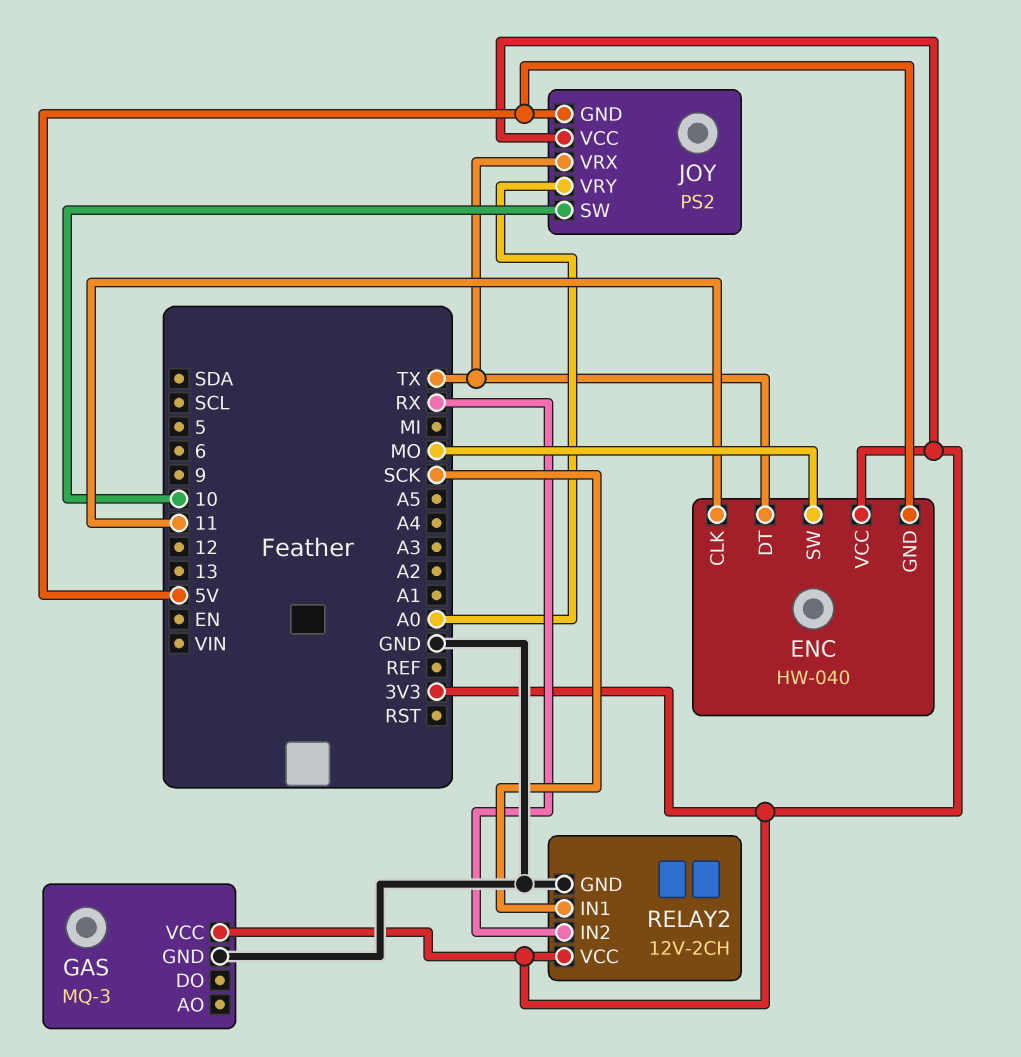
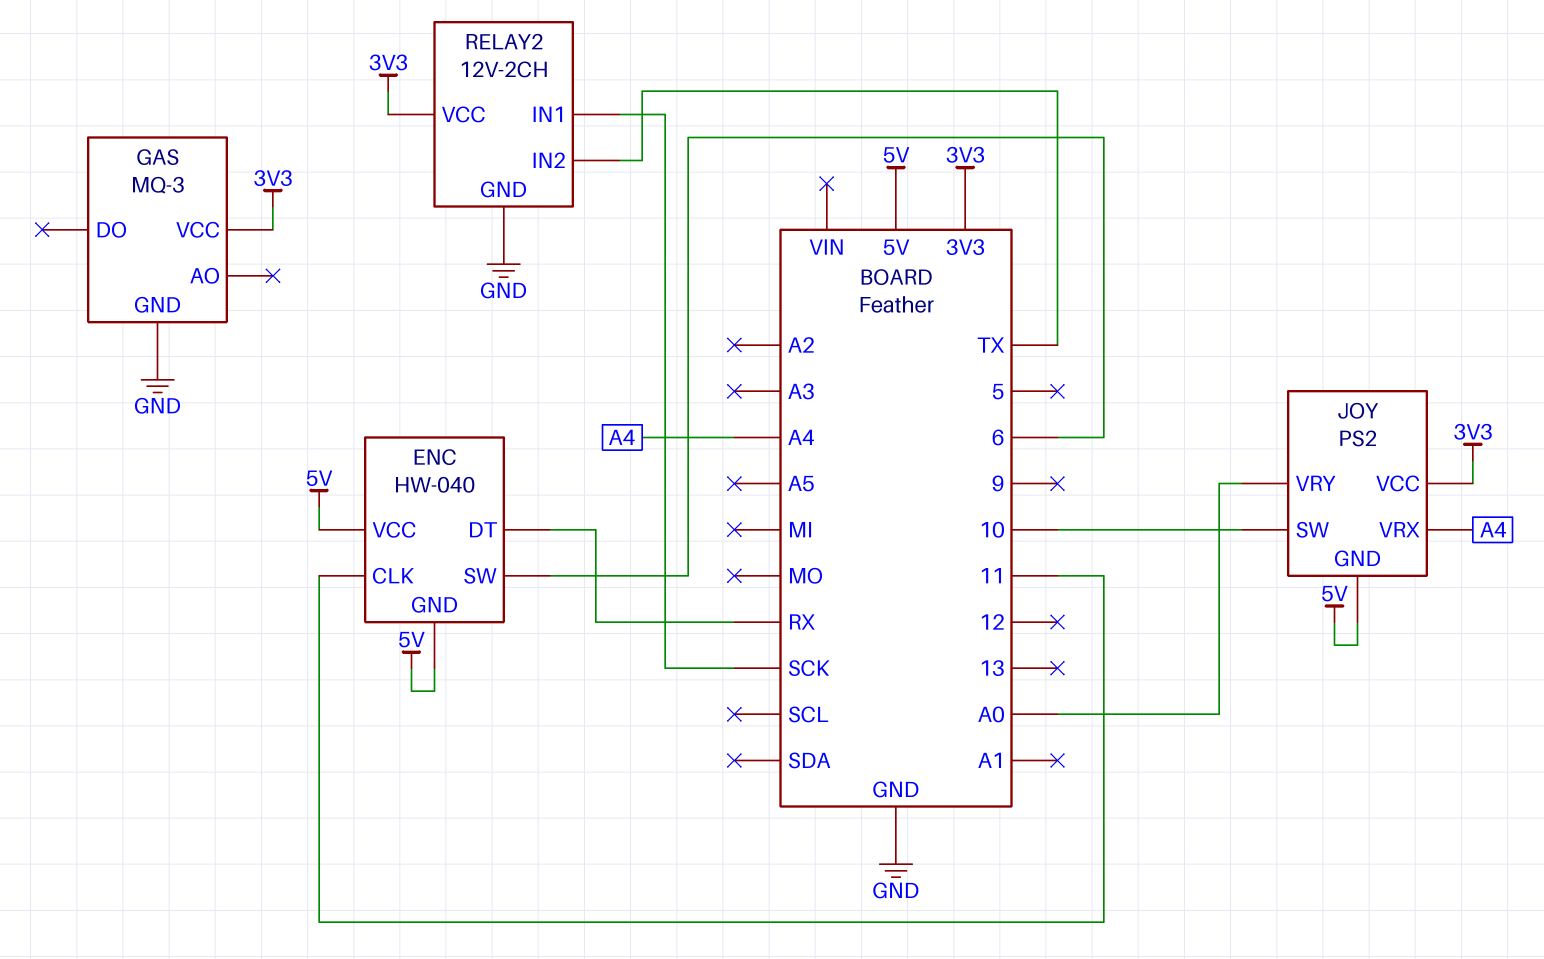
ENC pin DT: TX -> RX
ENC pin SW: MO -> 6
ENC pin VCC: 3V3 -> 5V
JOY pin VRX: TX -> A4
RELAY2 pin IN2: RX -> TX

